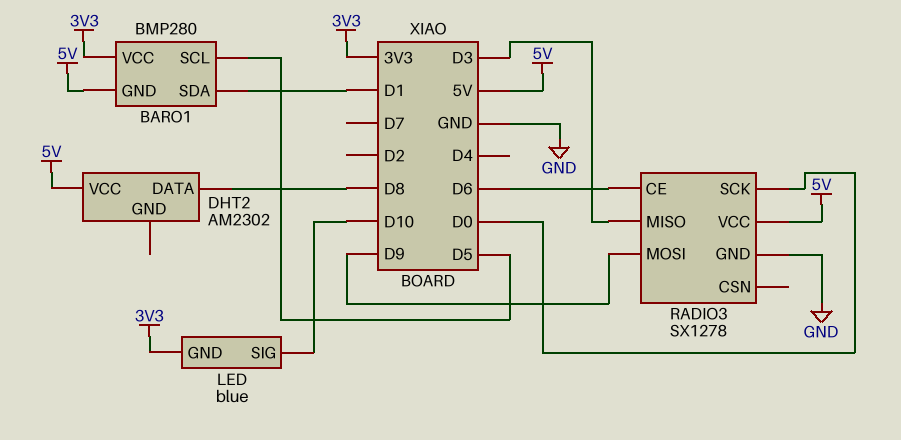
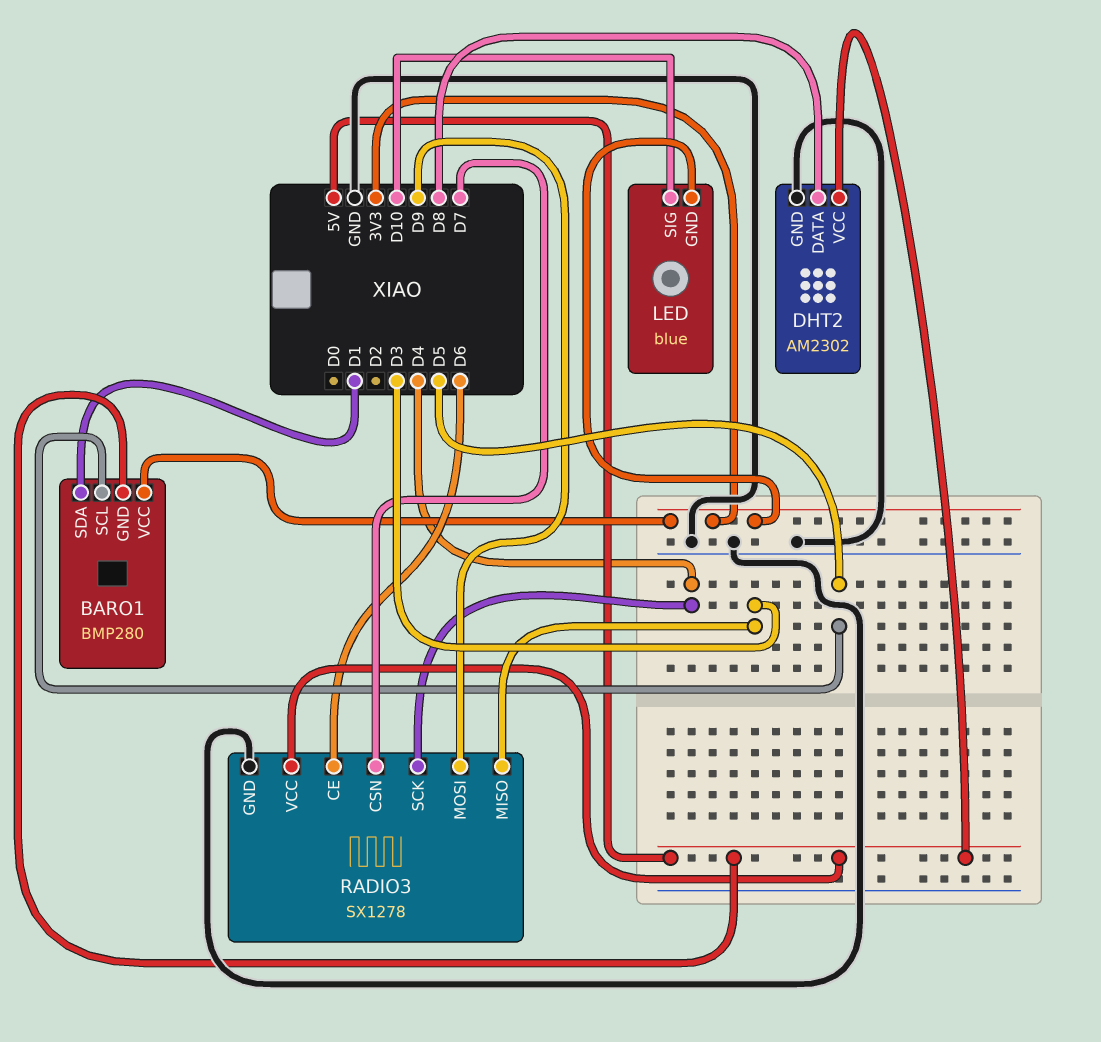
DHT2 pin GND: none -> GND
RADIO3 pin CSN: none -> D7
RADIO3 pin SCK: D0 -> D4

